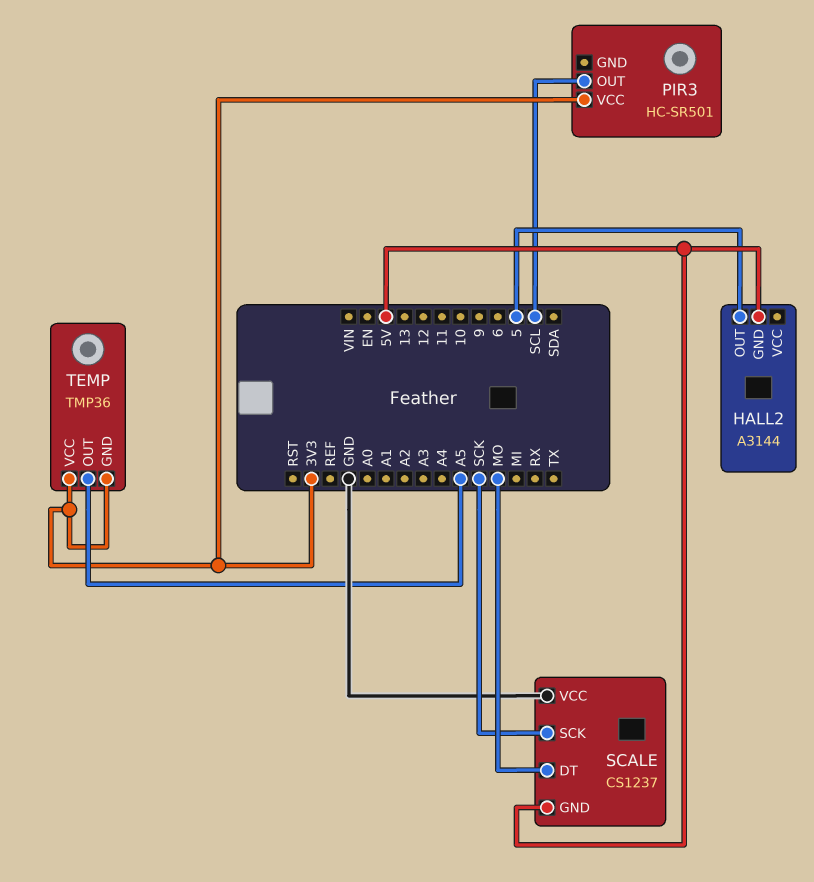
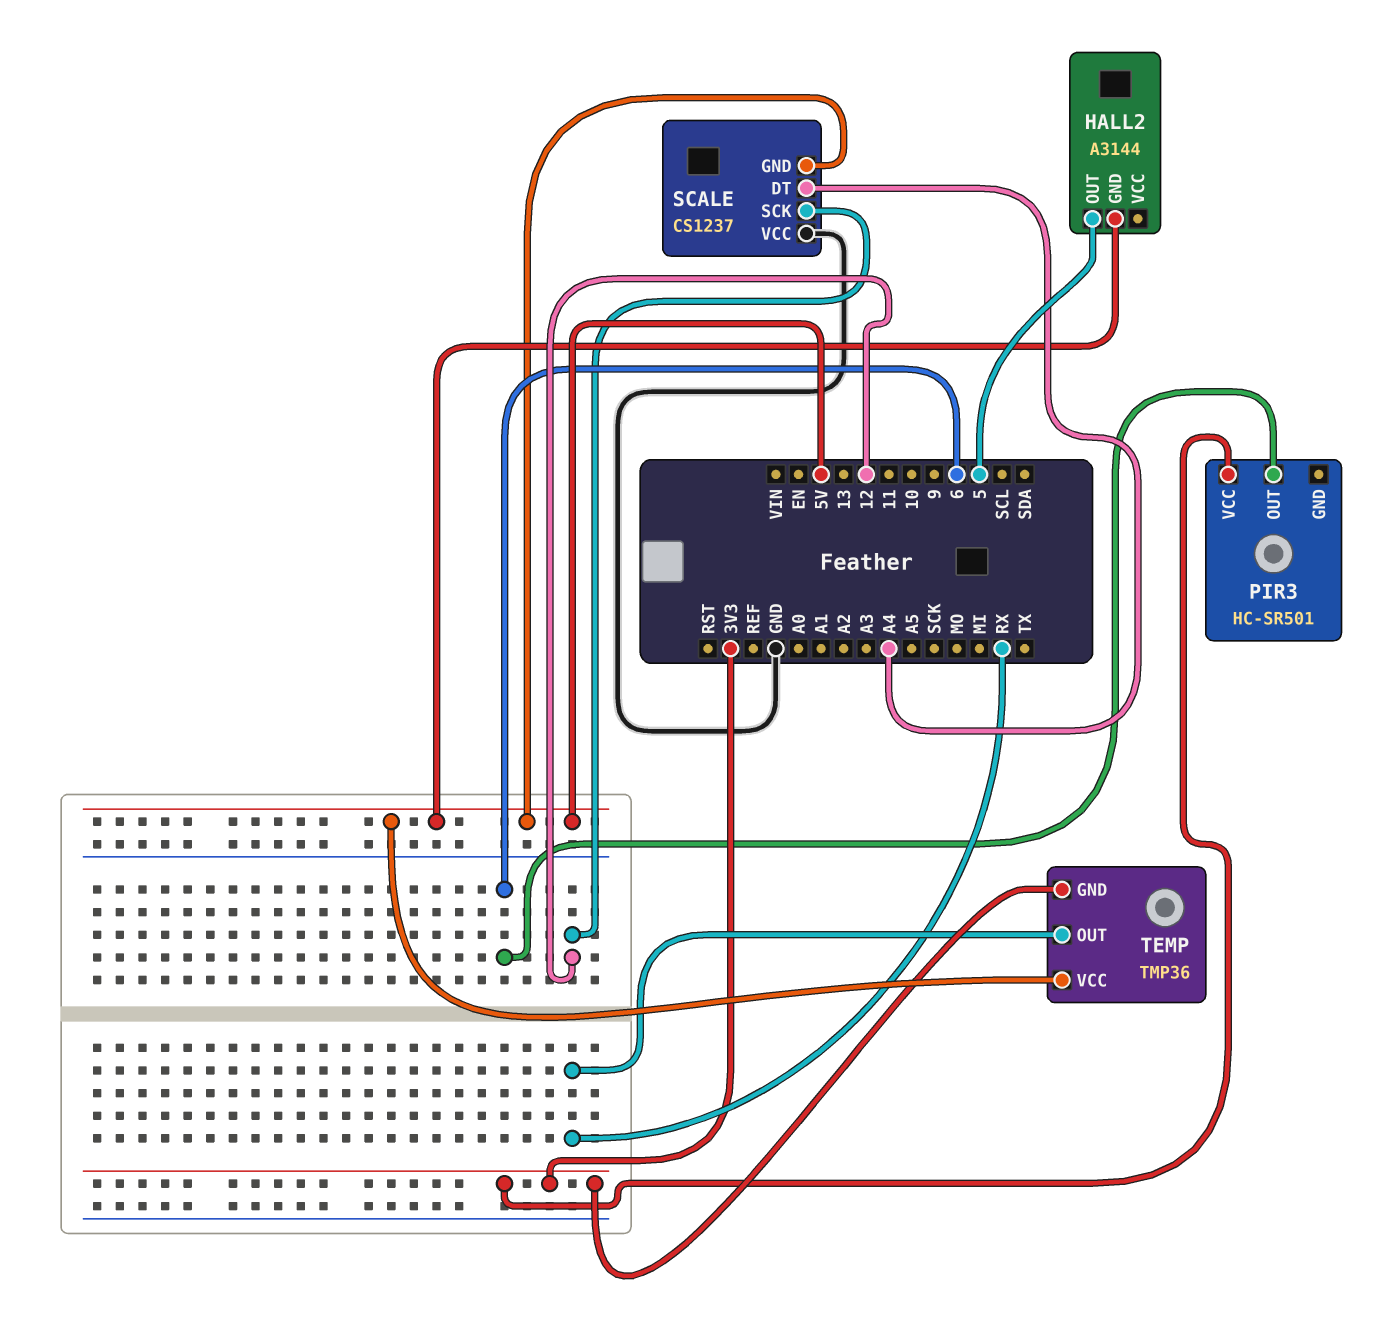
PIR3 pin OUT: SCL -> 6
SCALE pin DT: MO -> A4
SCALE pin SCK: SCK -> 12
TEMP pin OUT: A5 -> RX
TEMP pin VCC: 3V3 -> 5V

